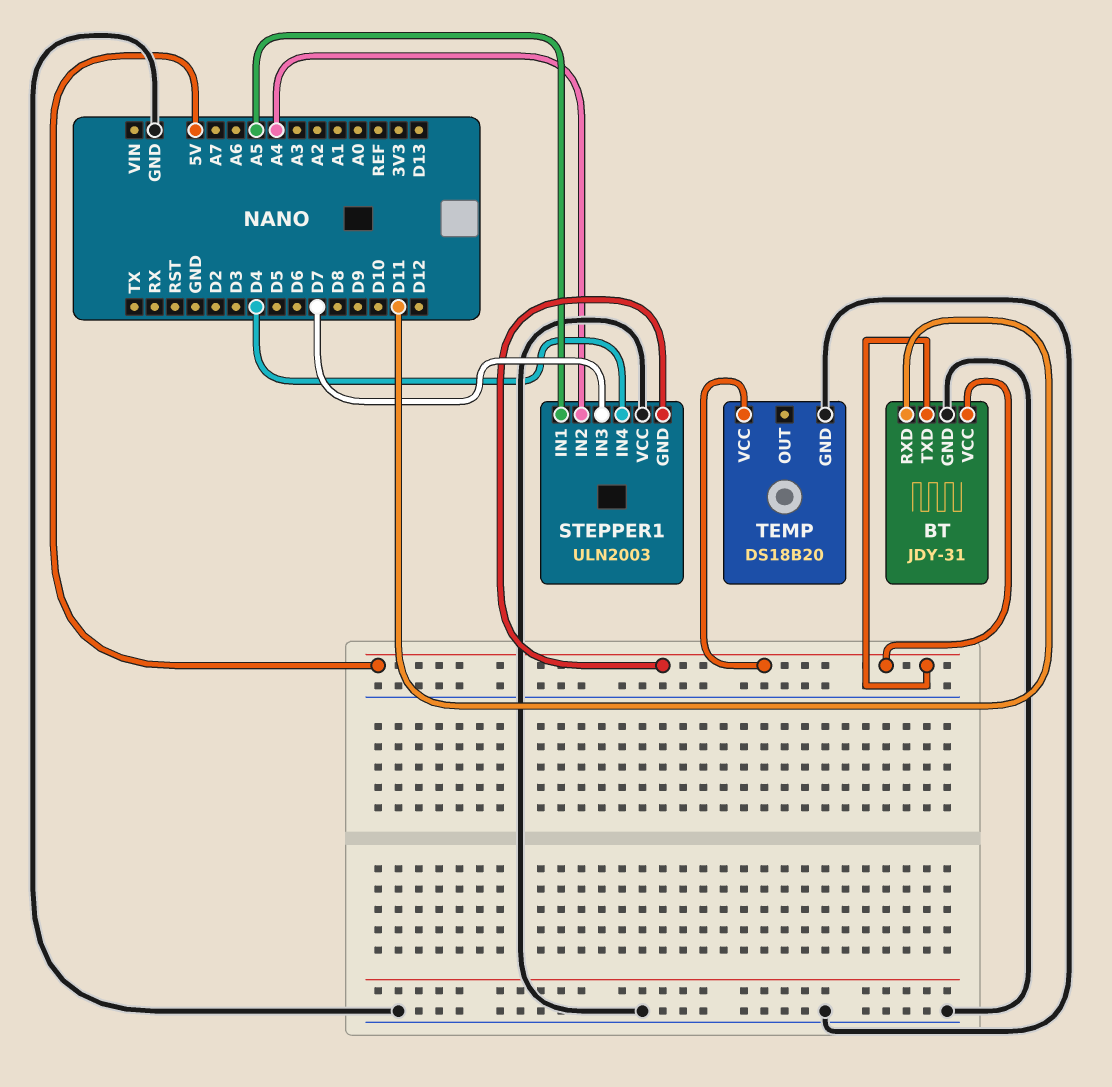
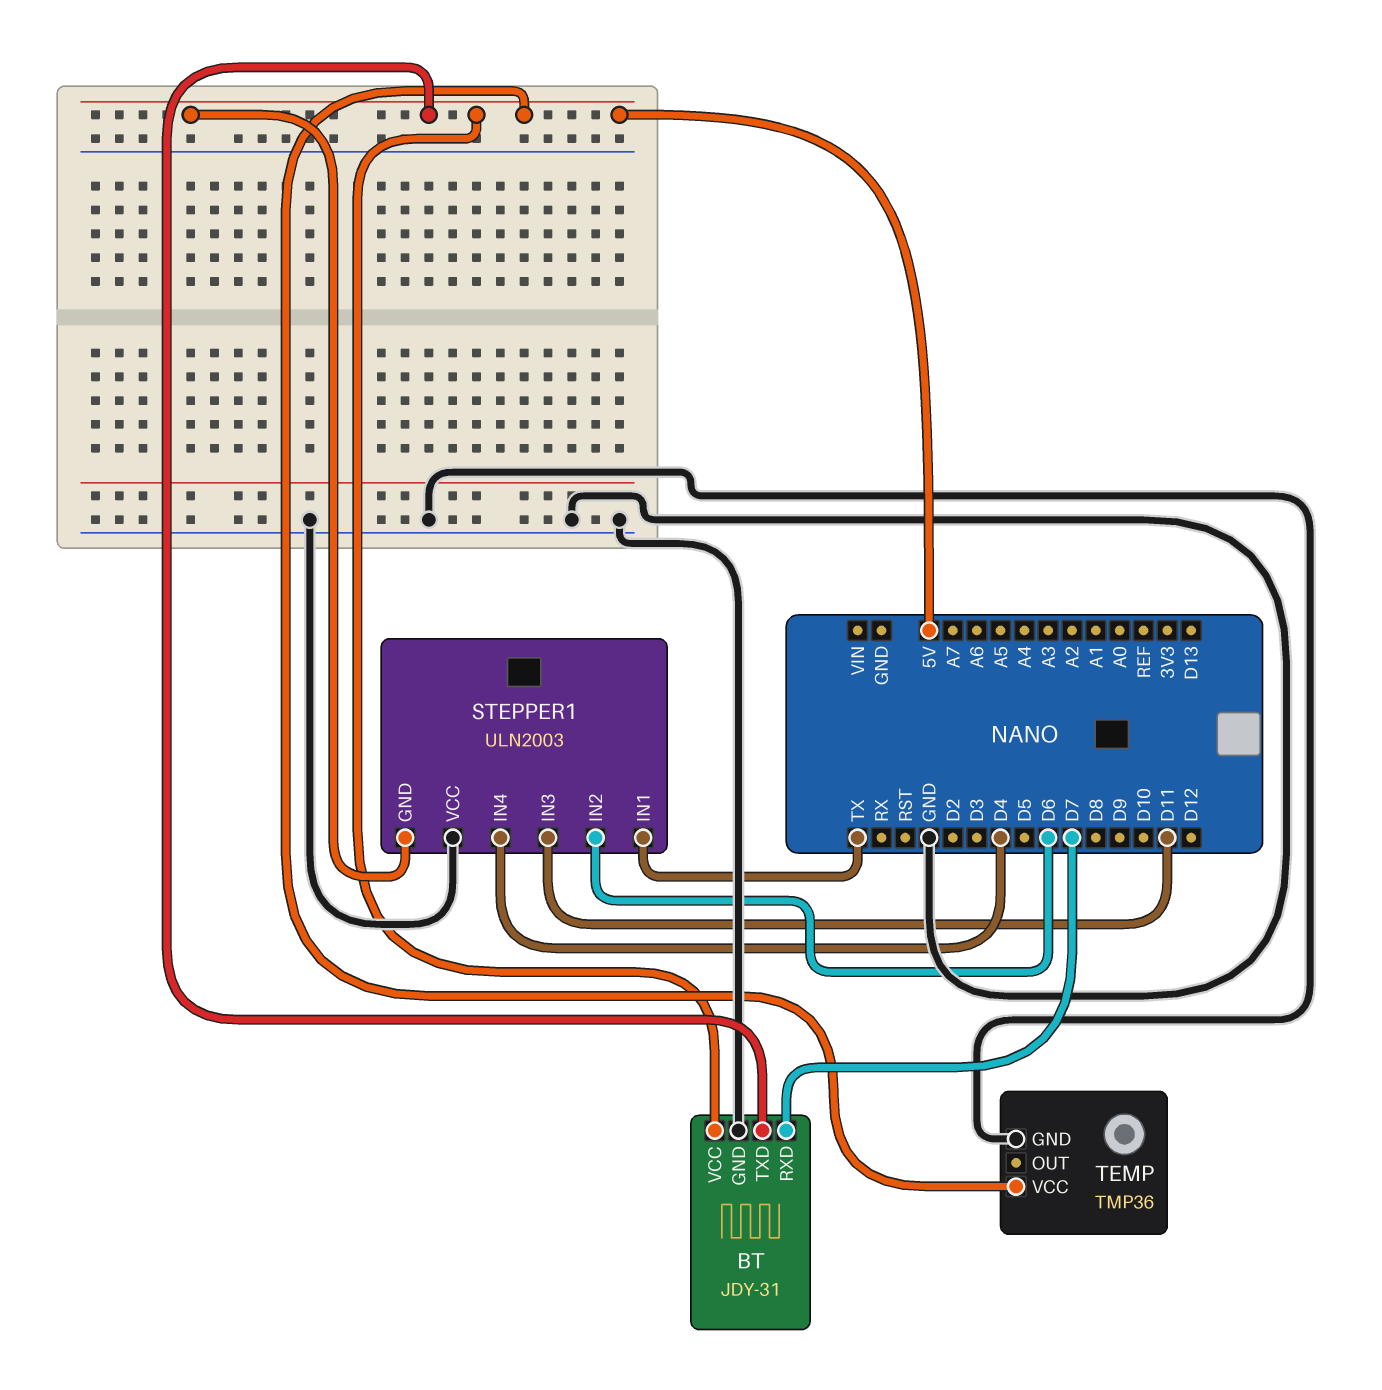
BT pin RXD: D11 -> D7
STEPPER1 pin IN1: A5 -> TX
STEPPER1 pin IN2: A4 -> D6
STEPPER1 pin IN3: D7 -> D11
TEMP: DS18B20 -> TMP36

